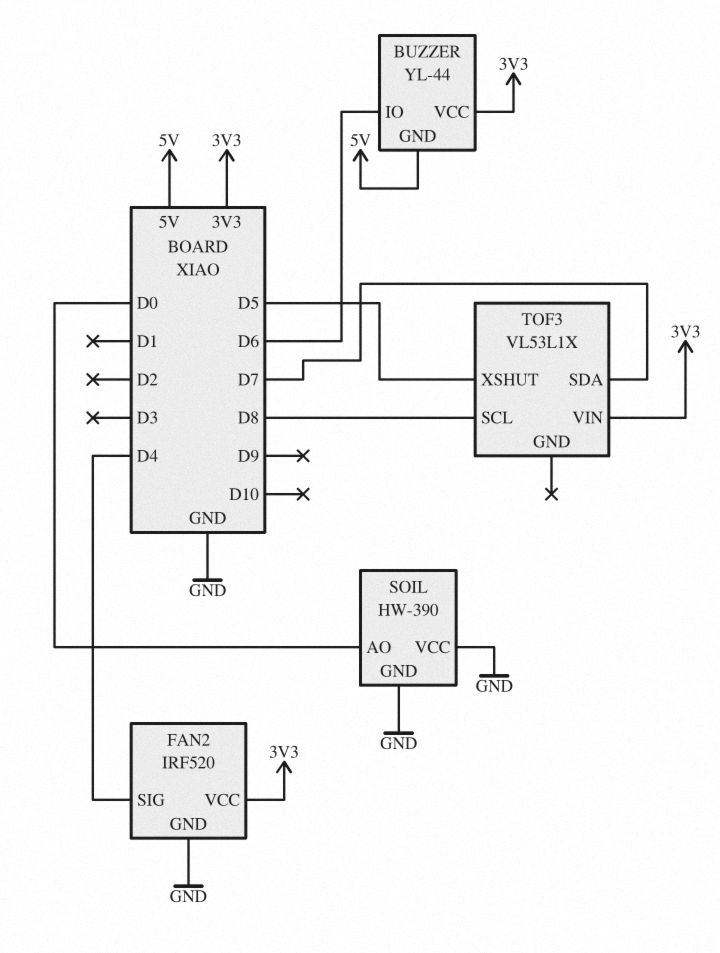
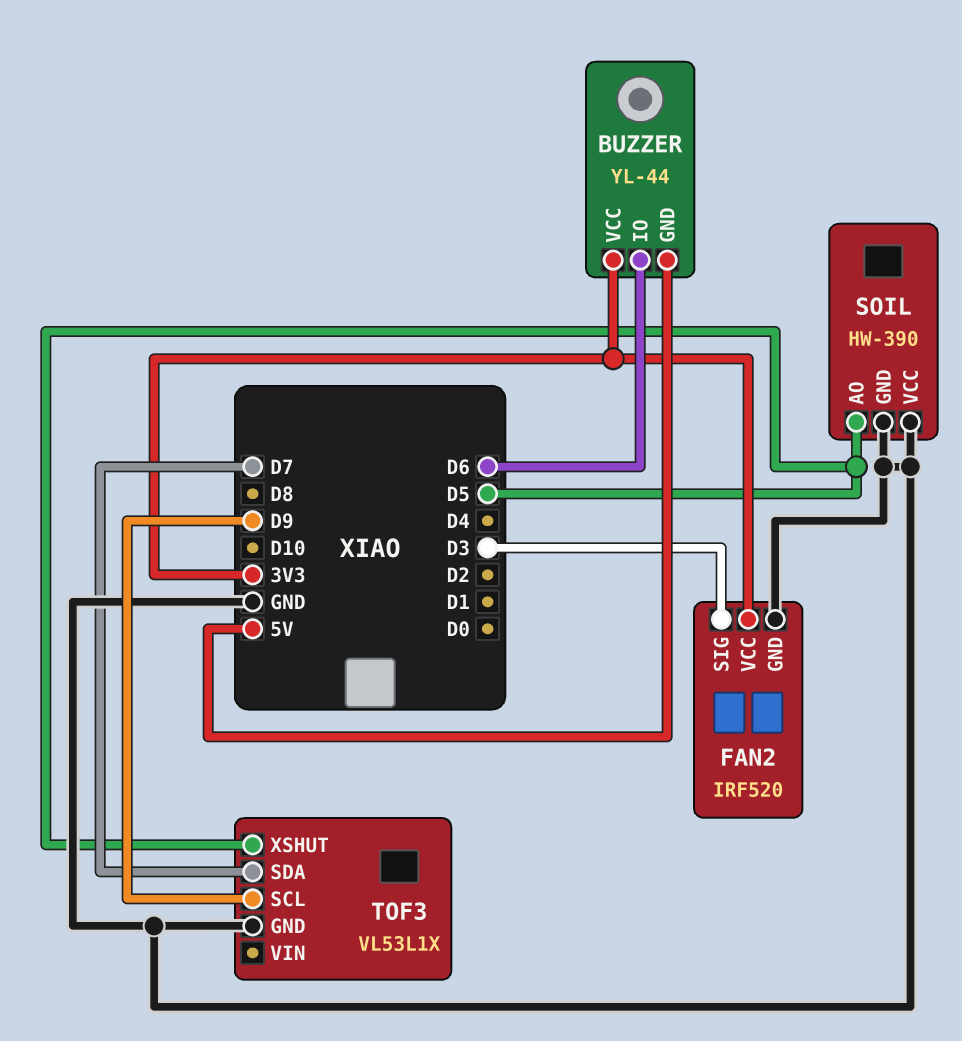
FAN2 pin SIG: D4 -> D3
SOIL pin AO: D0 -> D5
TOF3 pin GND: none -> GND
TOF3 pin SCL: D8 -> D9
TOF3 pin VIN: 3V3 -> none

